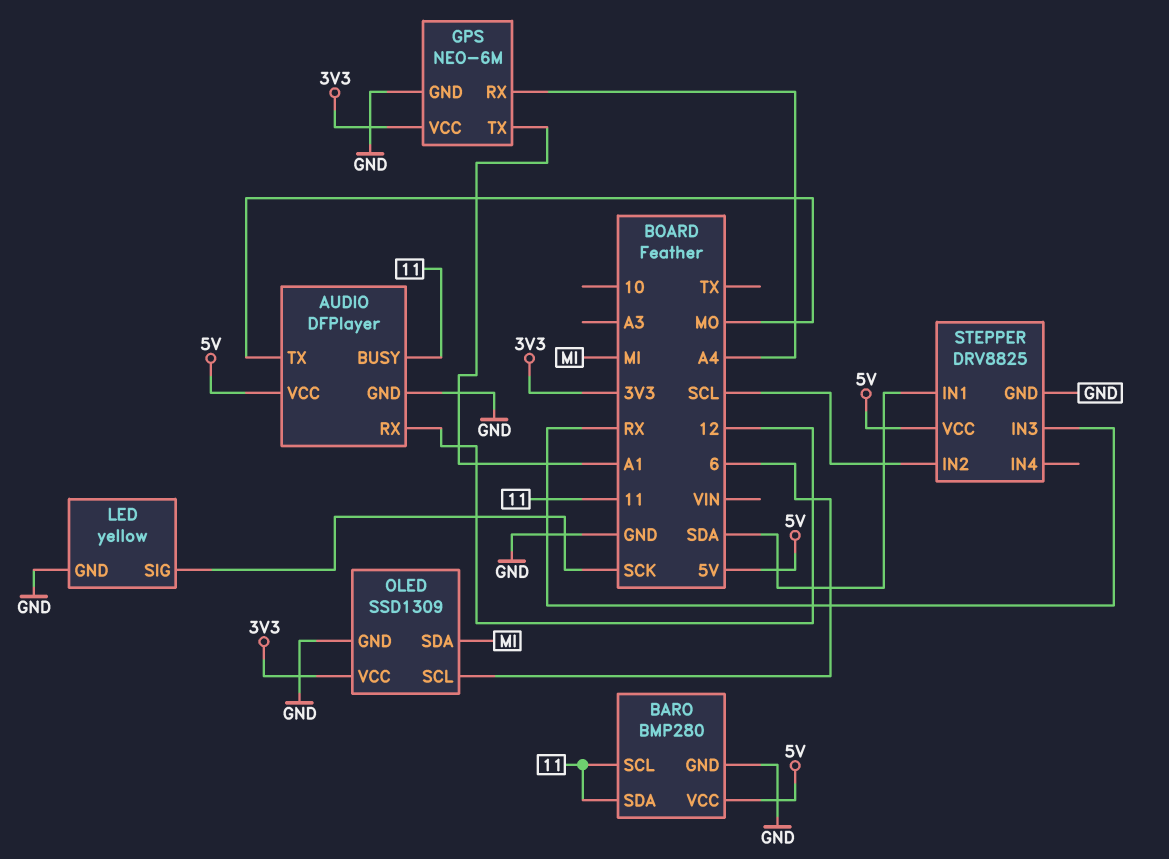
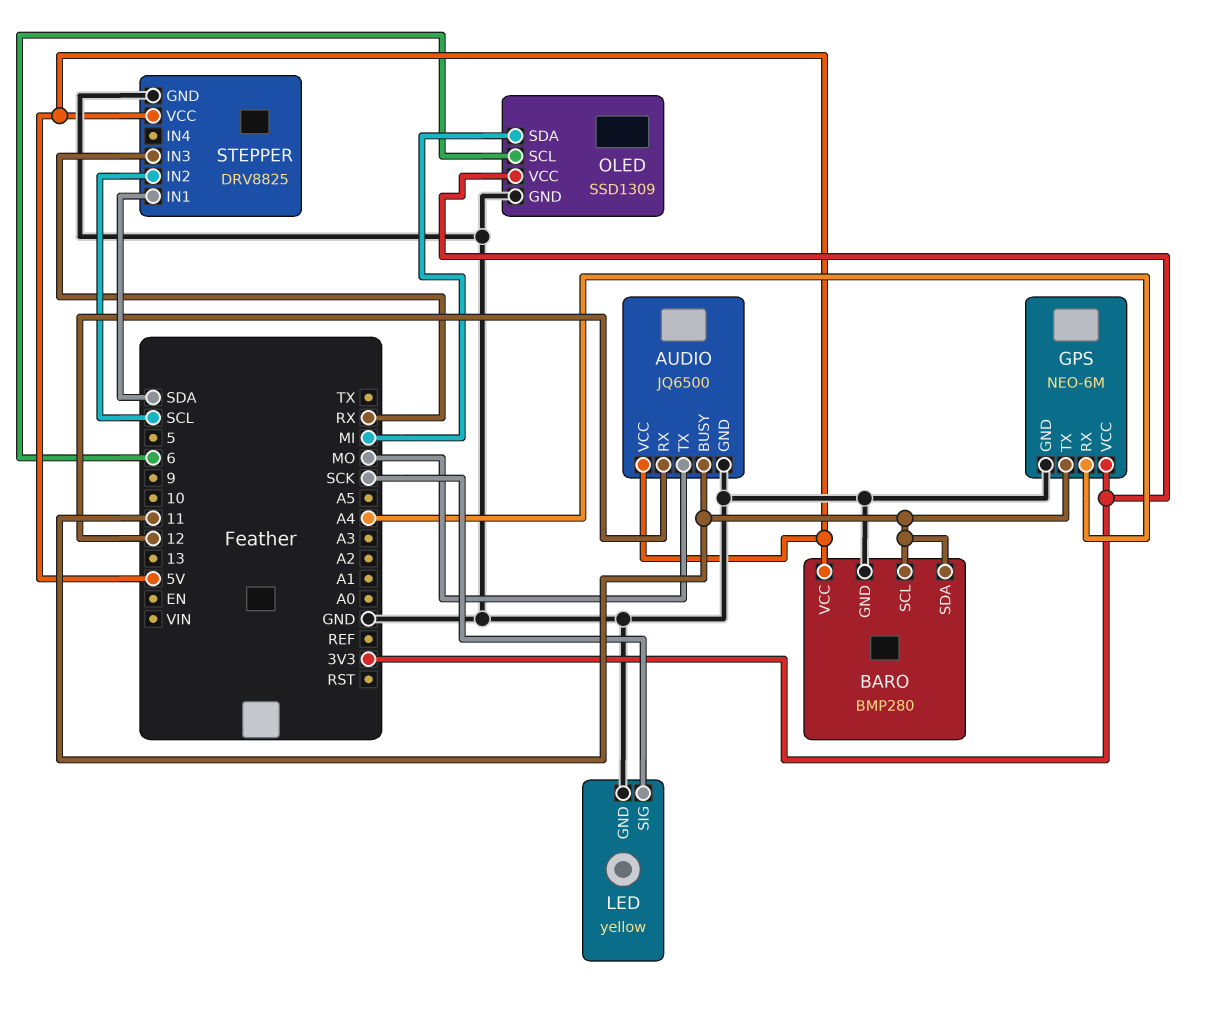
AUDIO: DFPlayer -> JQ6500
GPS pin TX: A1 -> 11

